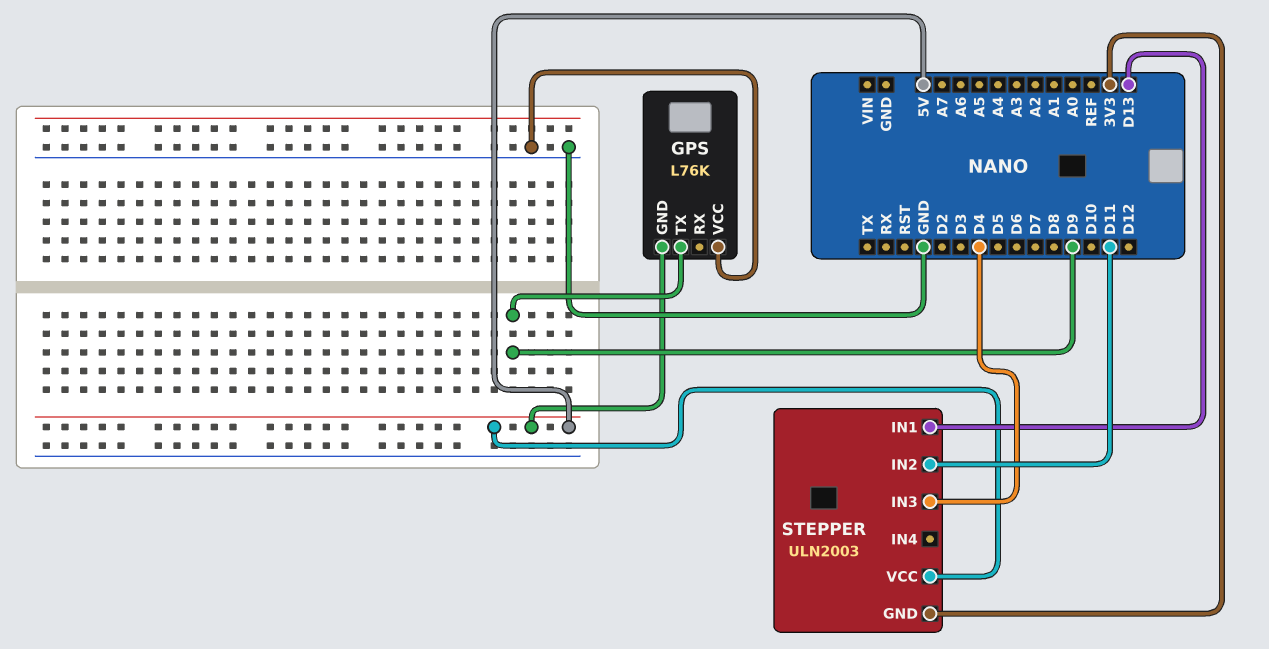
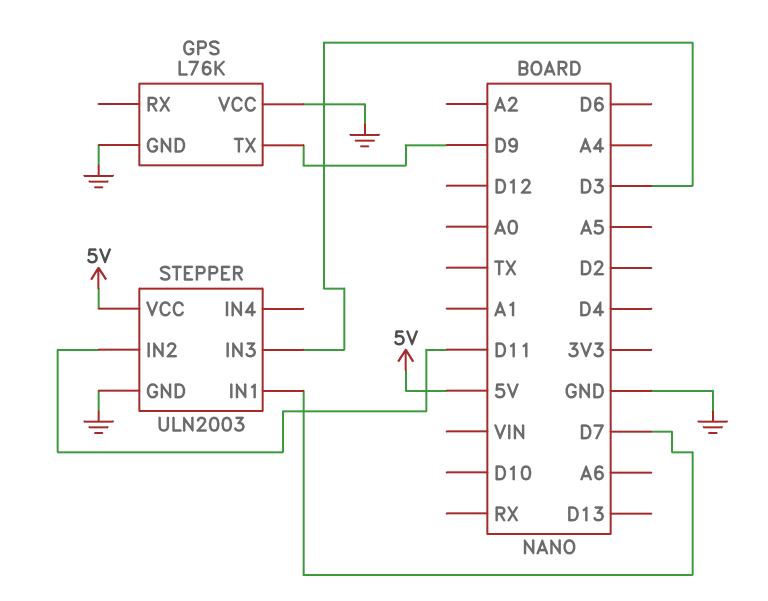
GPS pin GND: 5V -> GND
STEPPER pin GND: 3V3 -> GND
STEPPER pin IN1: D13 -> D7
STEPPER pin IN3: D4 -> D3

